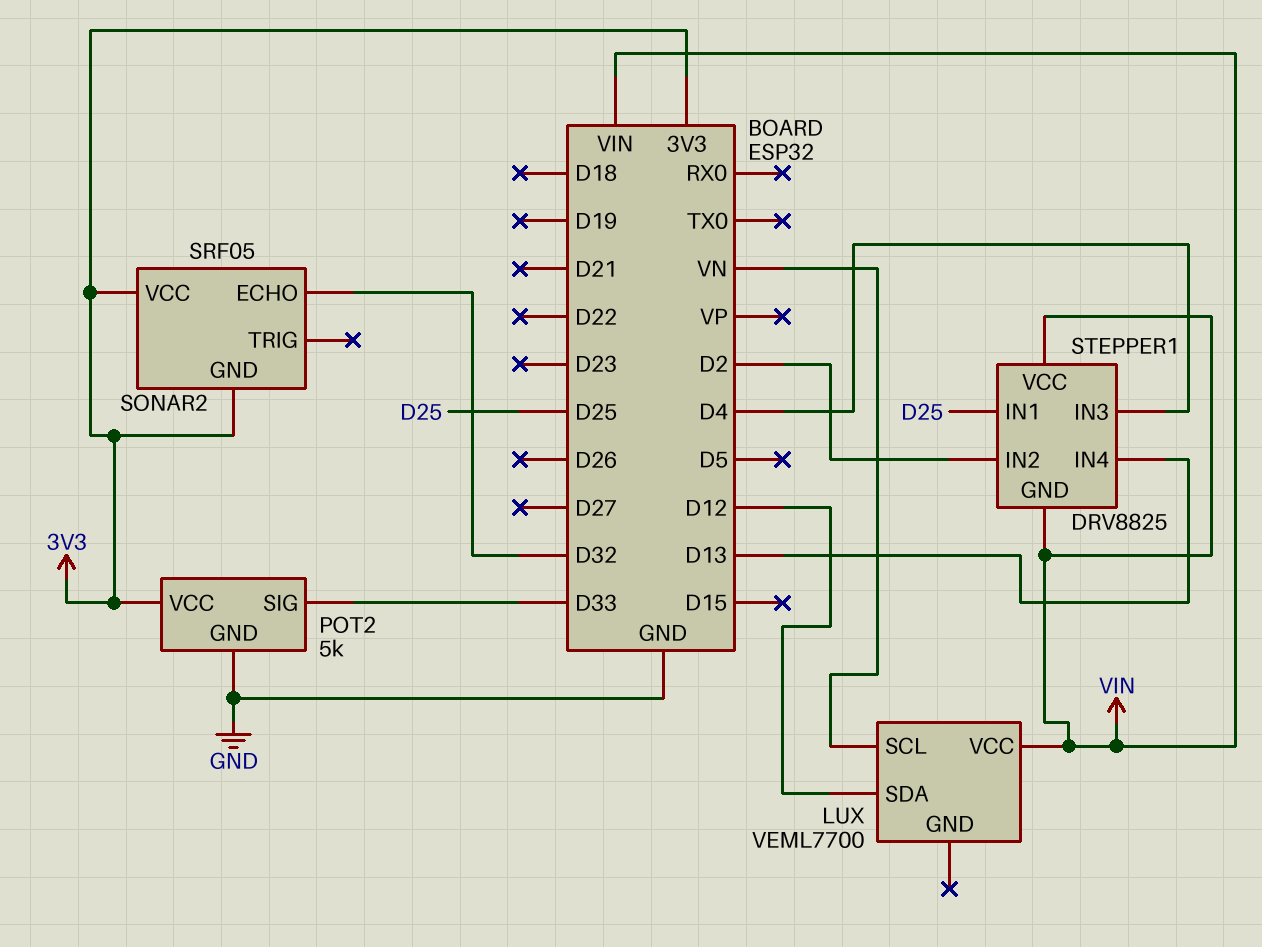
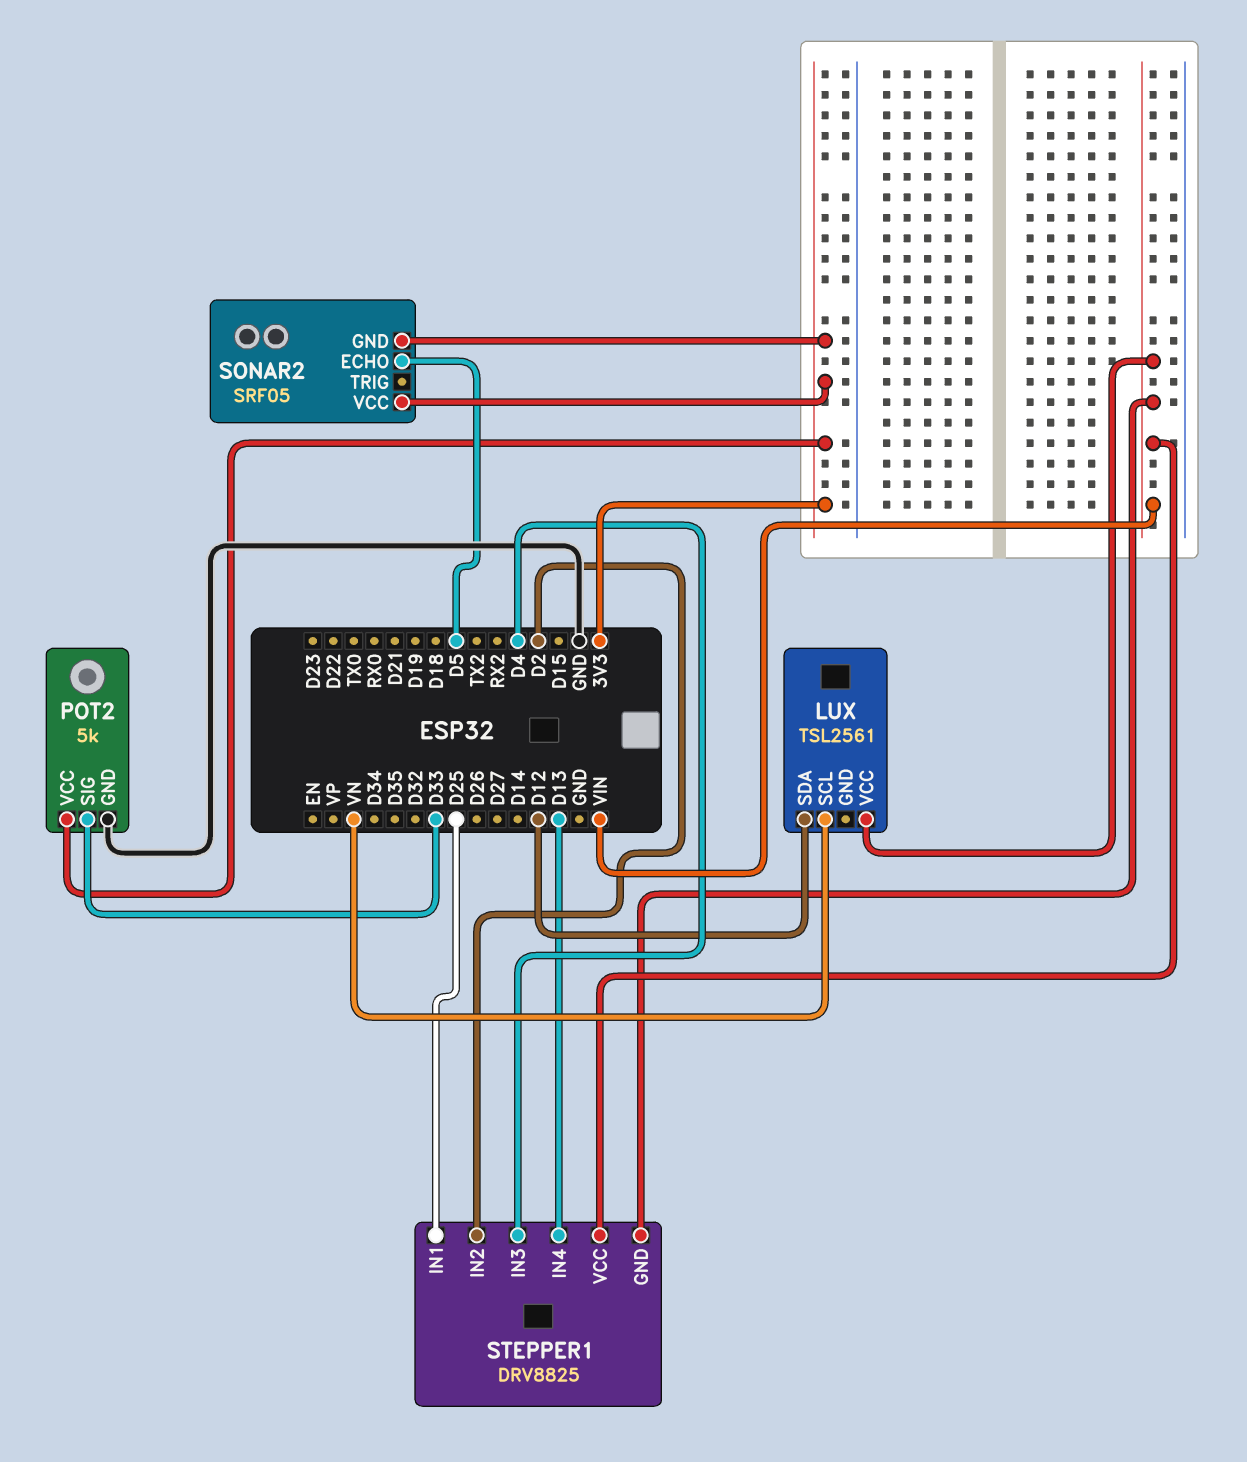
LUX: VEML7700 -> TSL2561
SONAR2 pin ECHO: D32 -> D5

